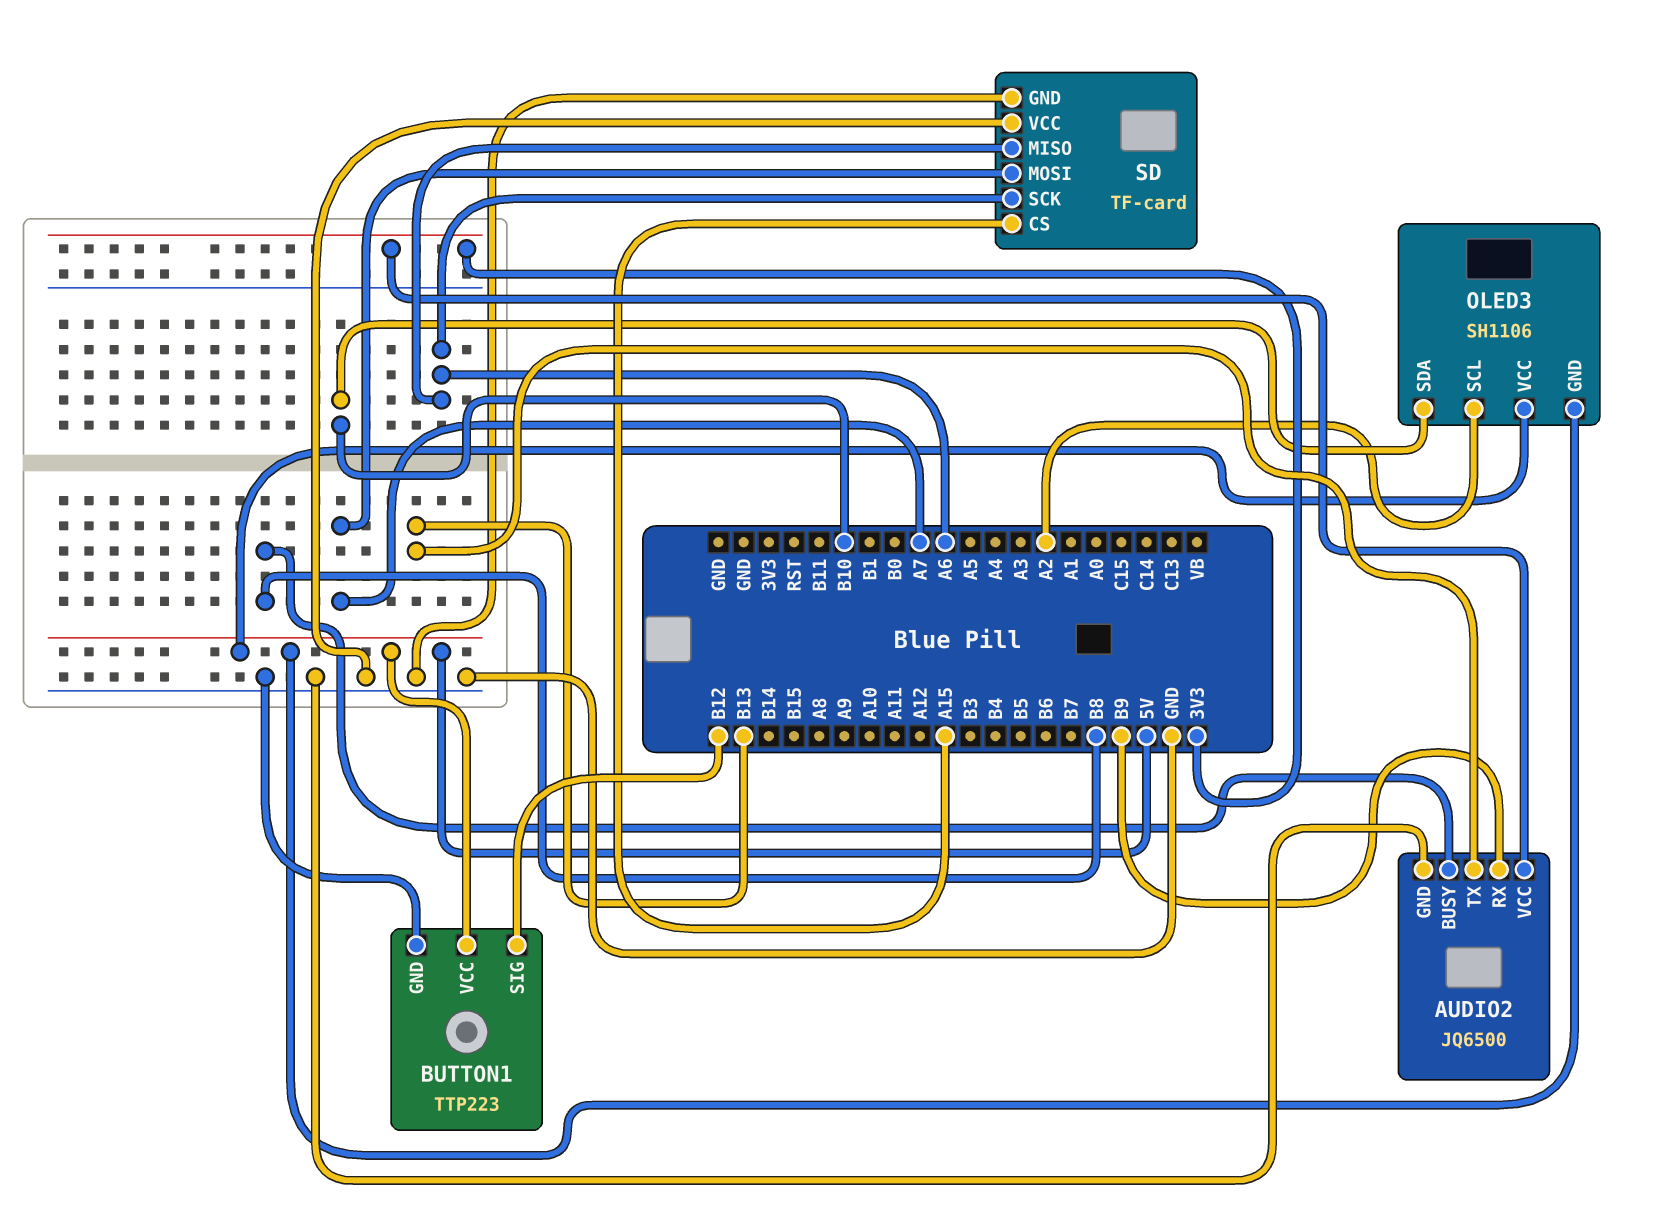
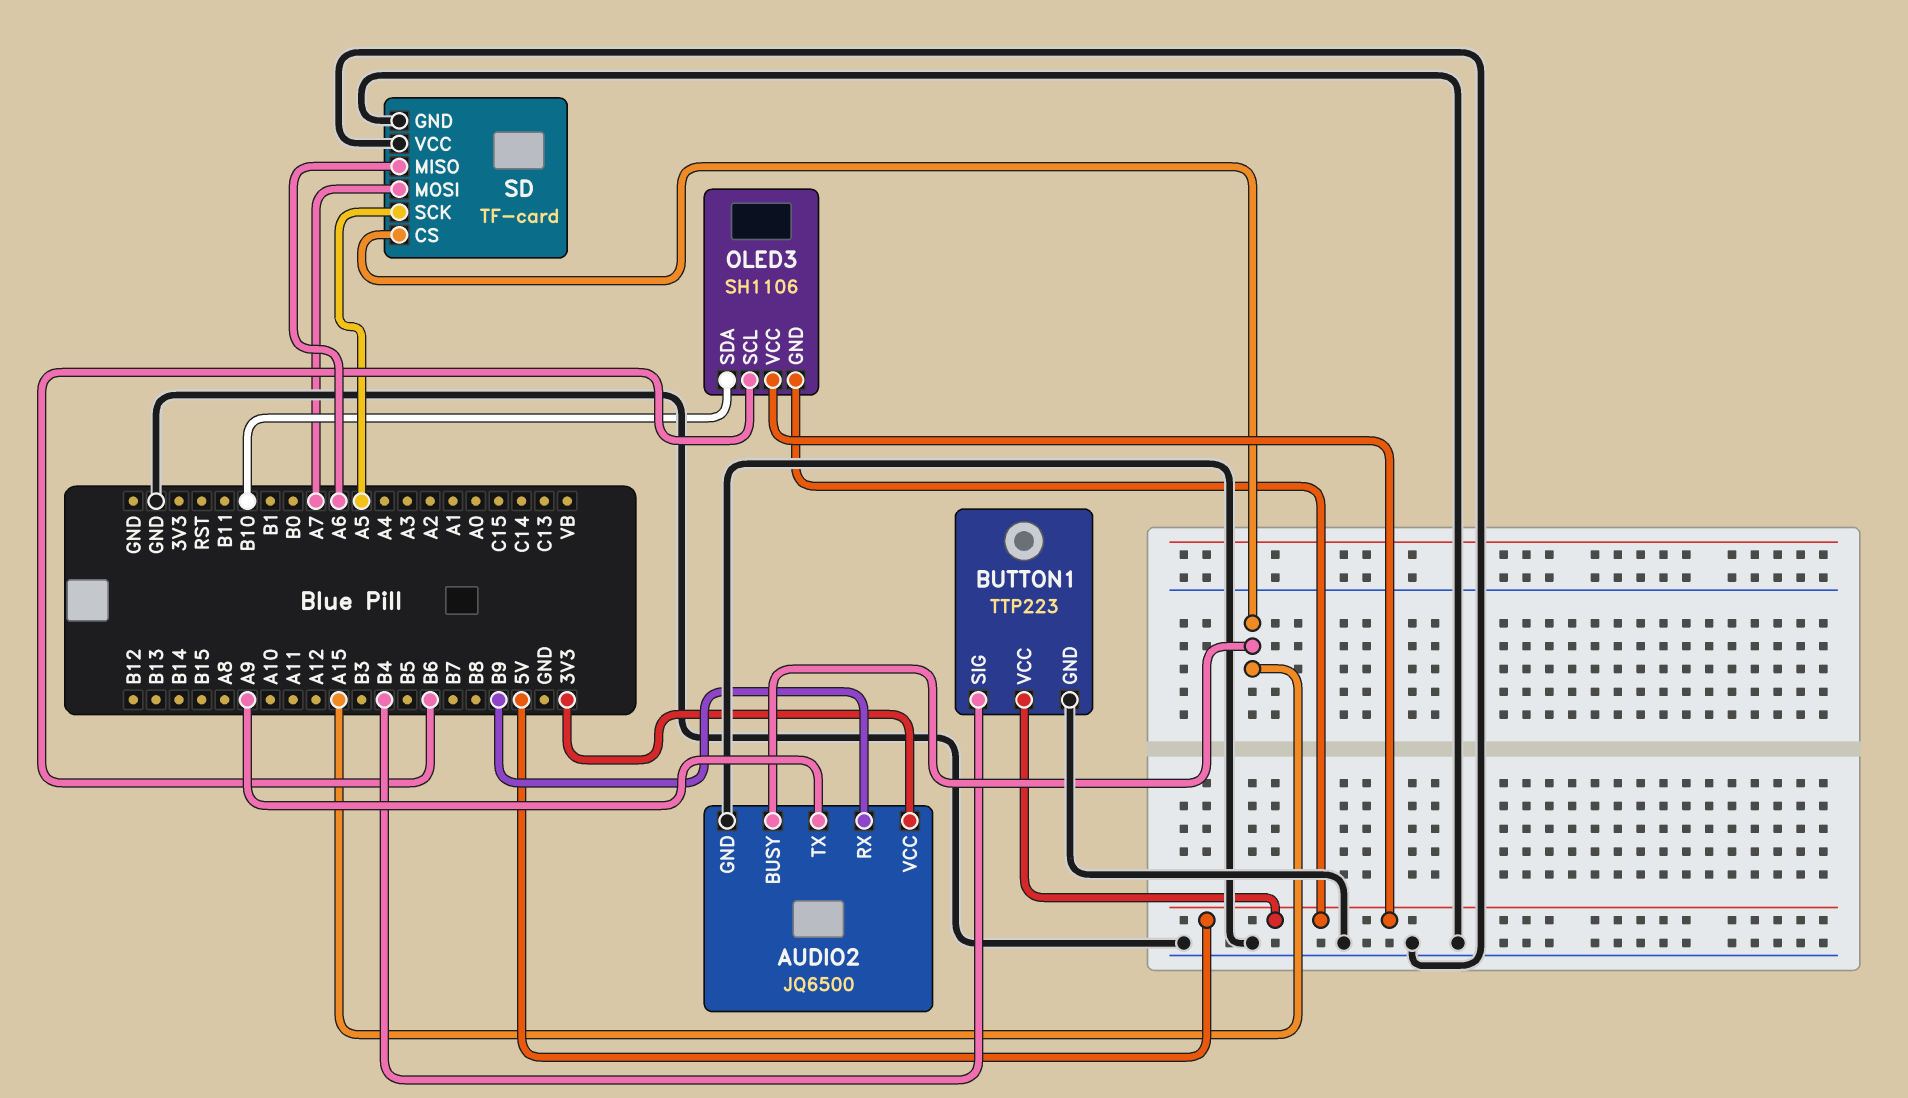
AUDIO2 pin BUSY: B8 -> A15
AUDIO2 pin TX: B13 -> A9
BUTTON1 pin SIG: B12 -> B4
OLED3 pin SCL: A2 -> B6
SD pin SCK: A6 -> A5

